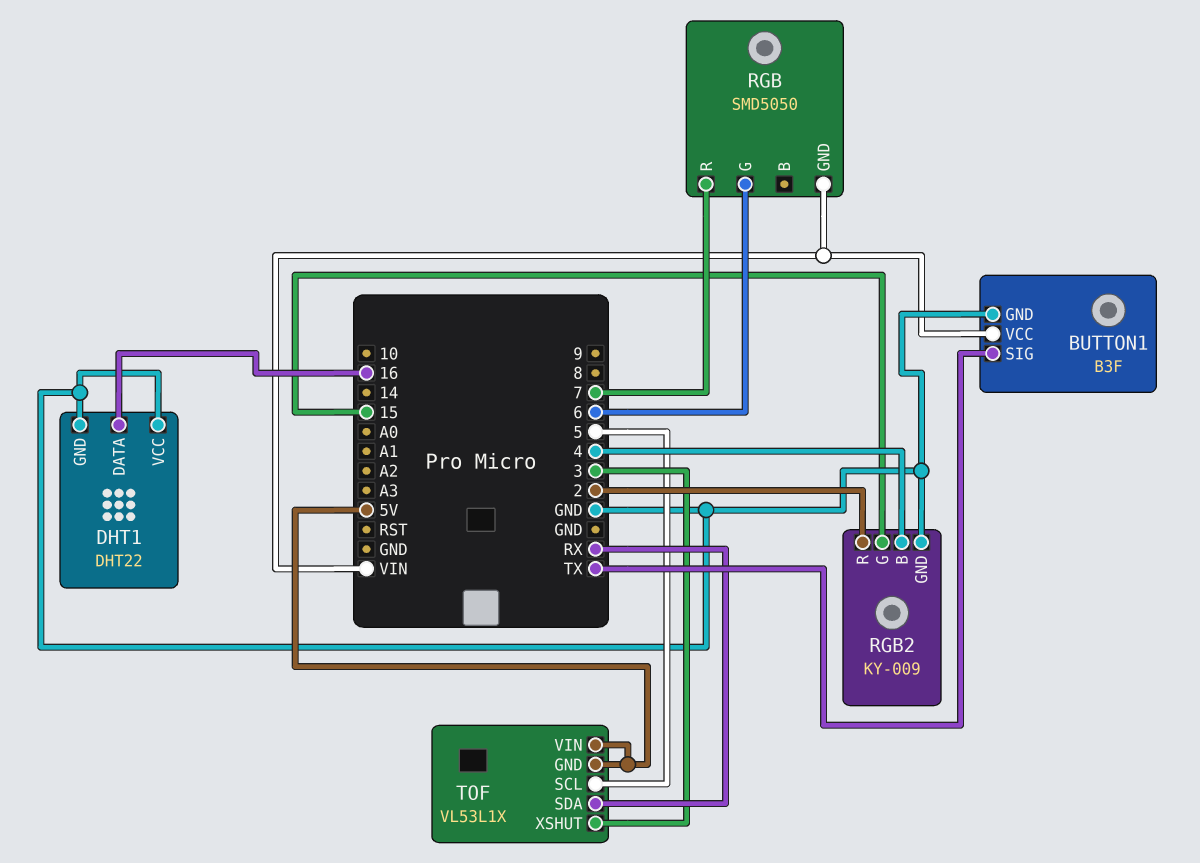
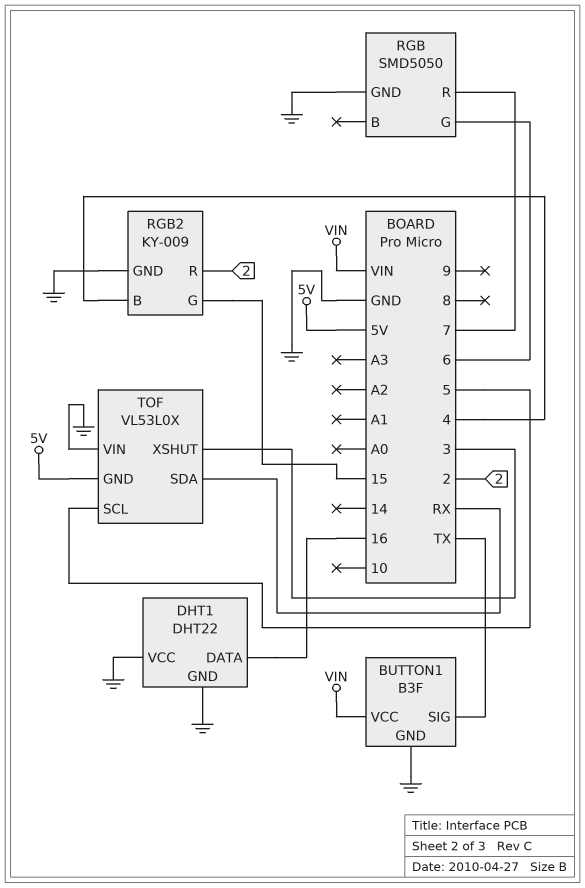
RGB pin GND: VIN -> GND
TOF: VL53L1X -> VL53L0X
TOF pin VIN: 5V -> GND

